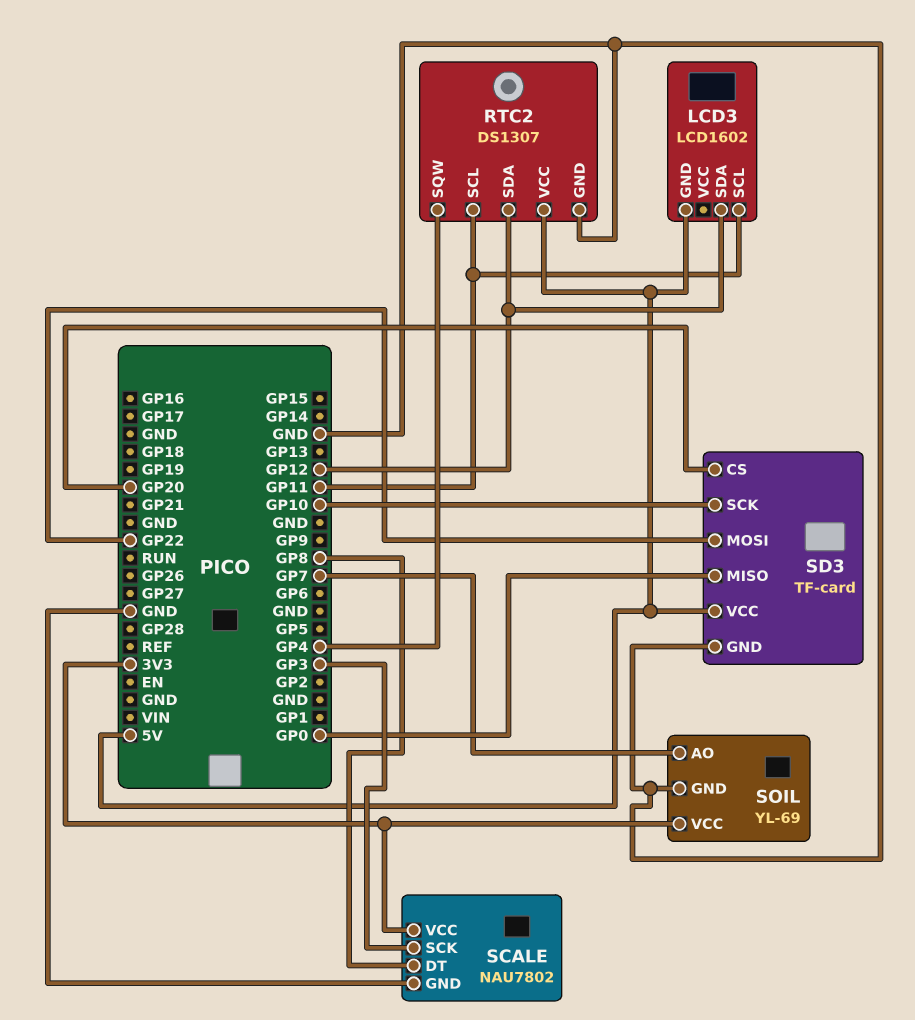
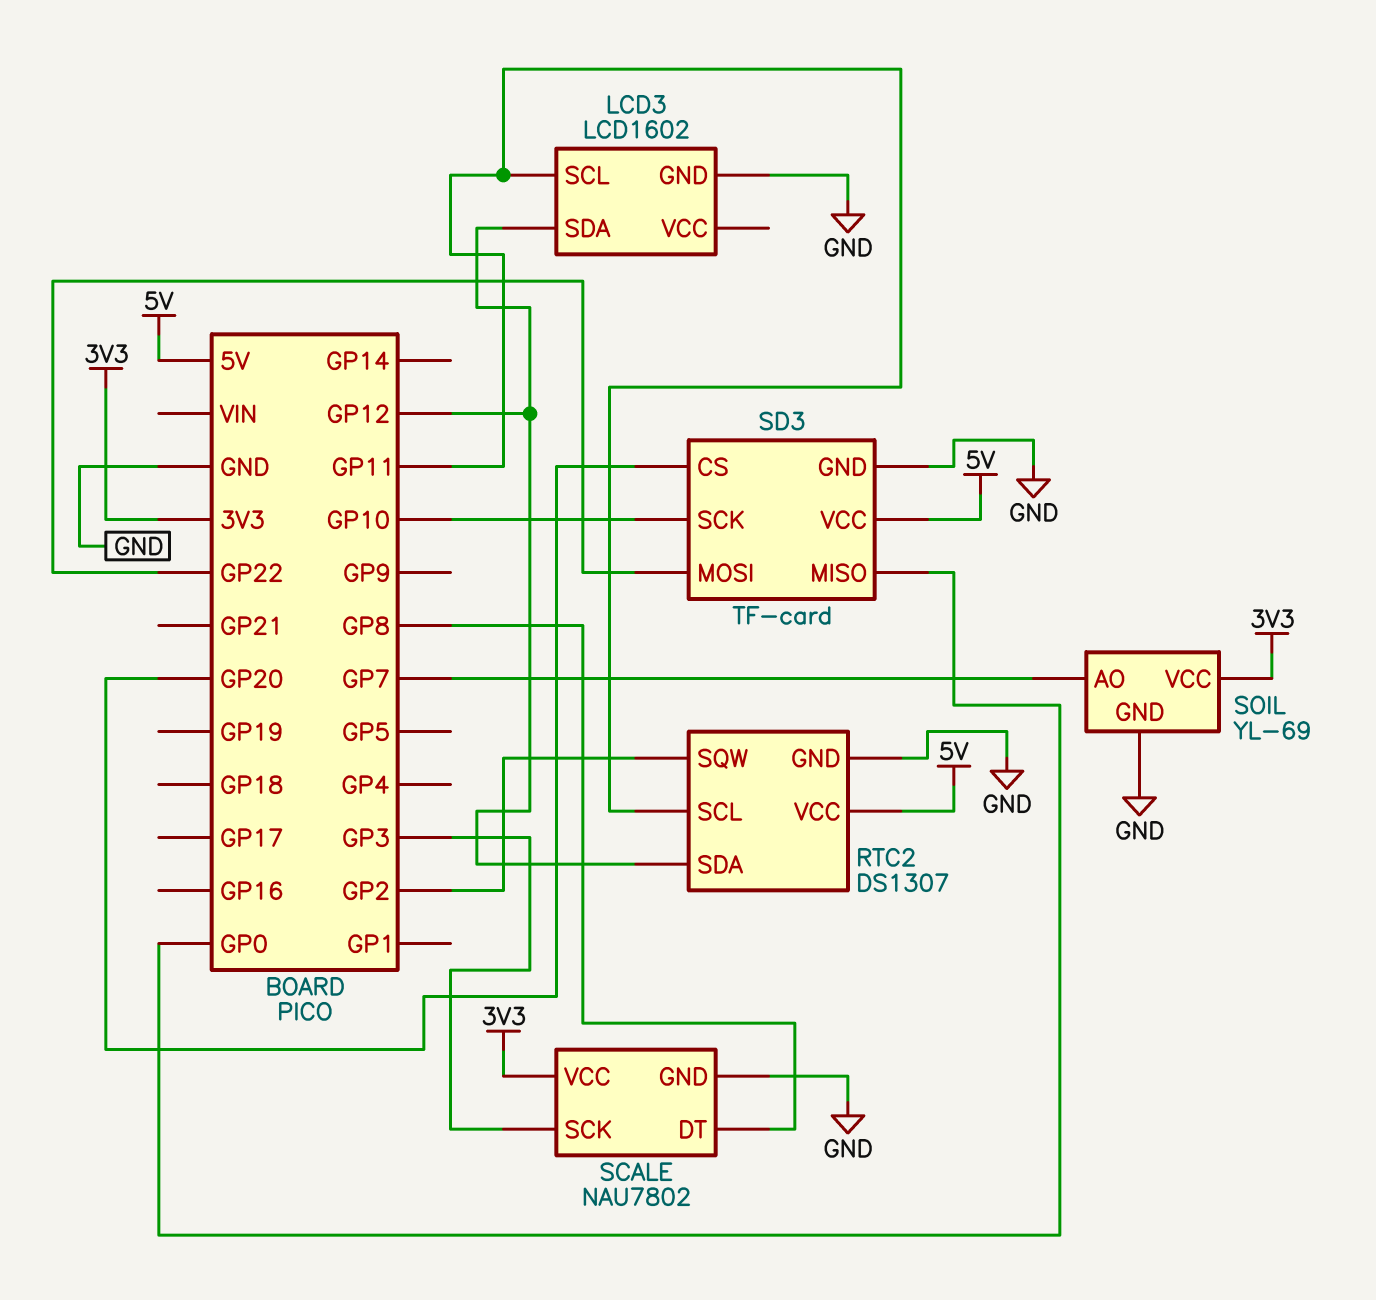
LCD3 pin GND: 5V -> GND
RTC2 pin SQW: GP4 -> GP2

